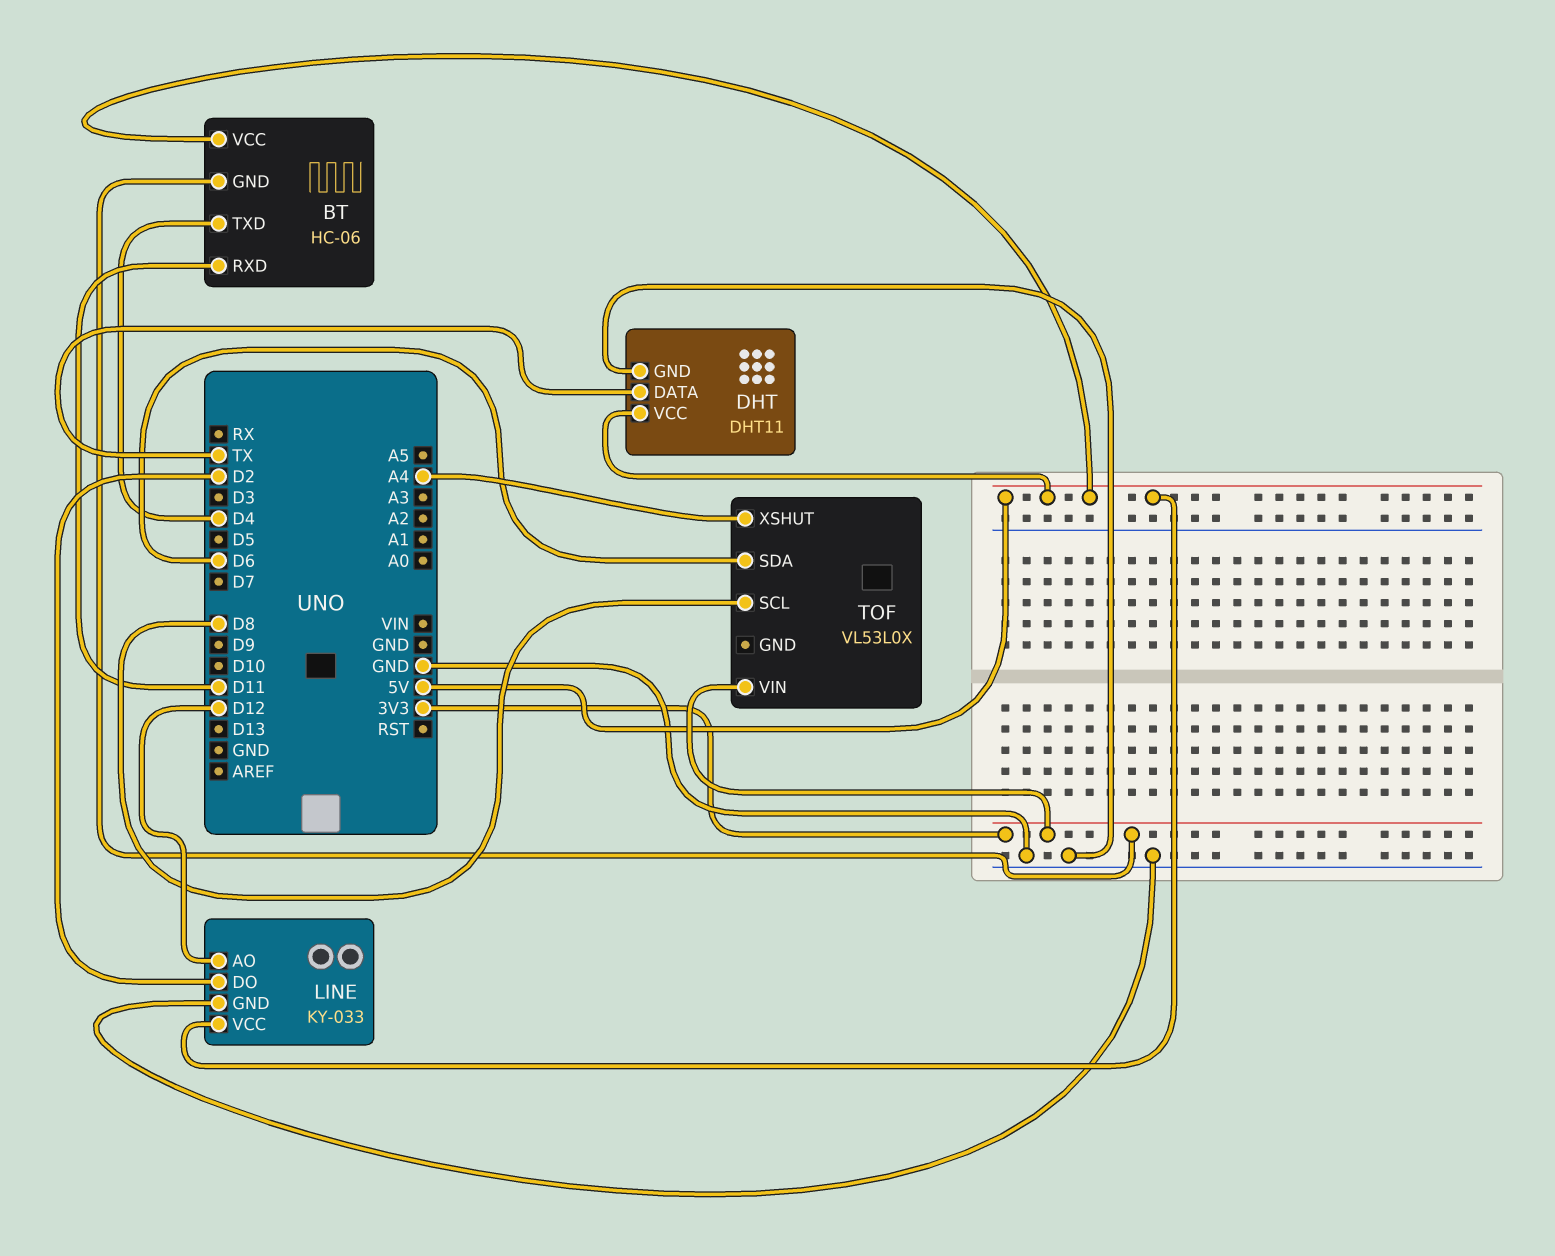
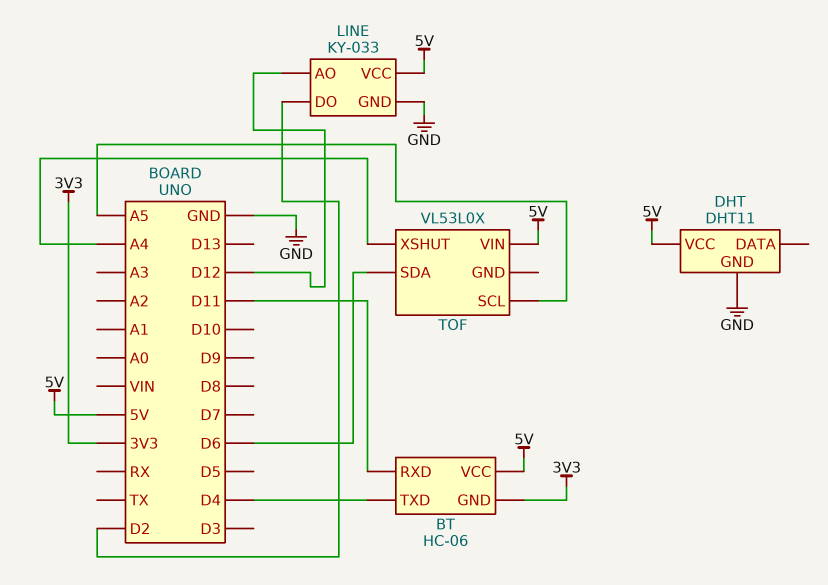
DHT pin DATA: TX -> none
TOF pin SCL: D8 -> A5
TOF pin VIN: 3V3 -> 5V

